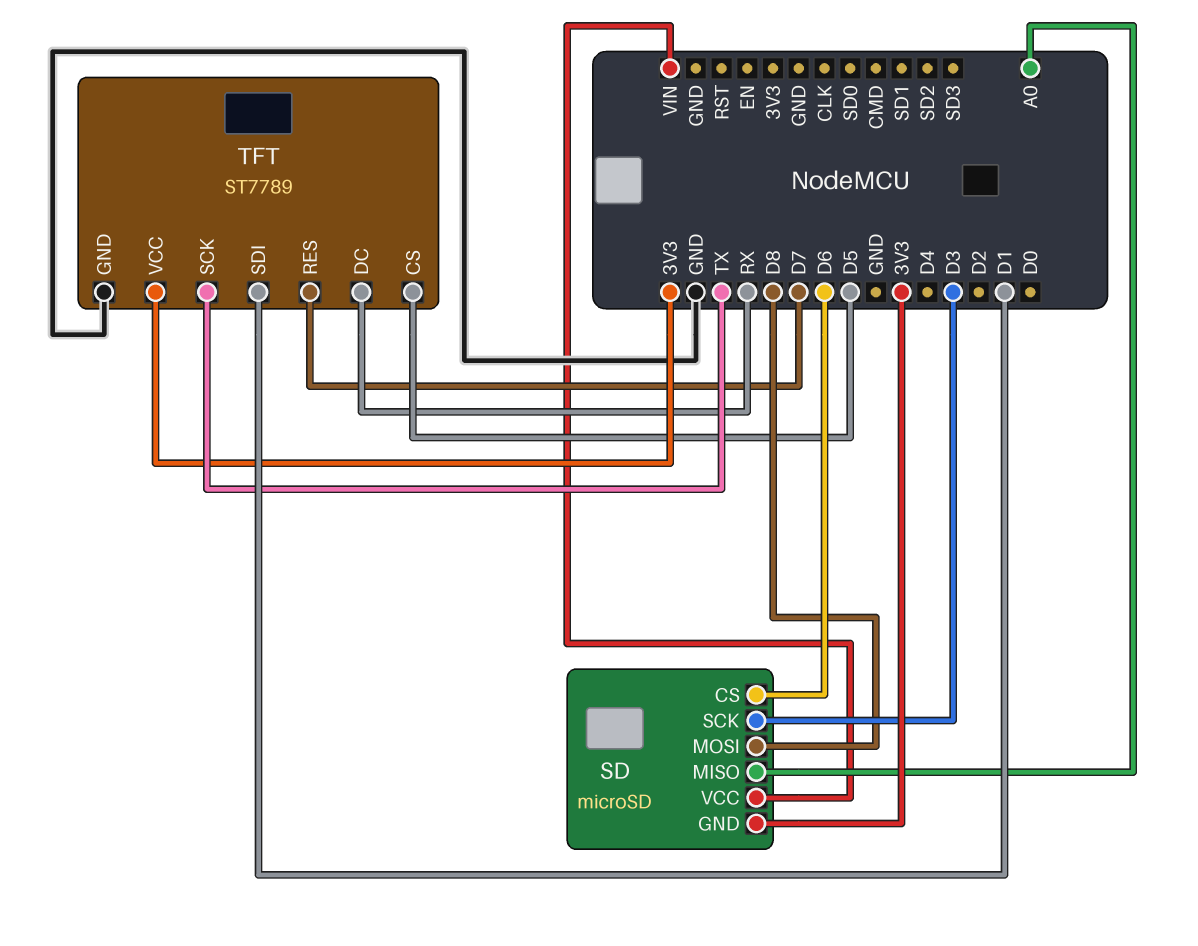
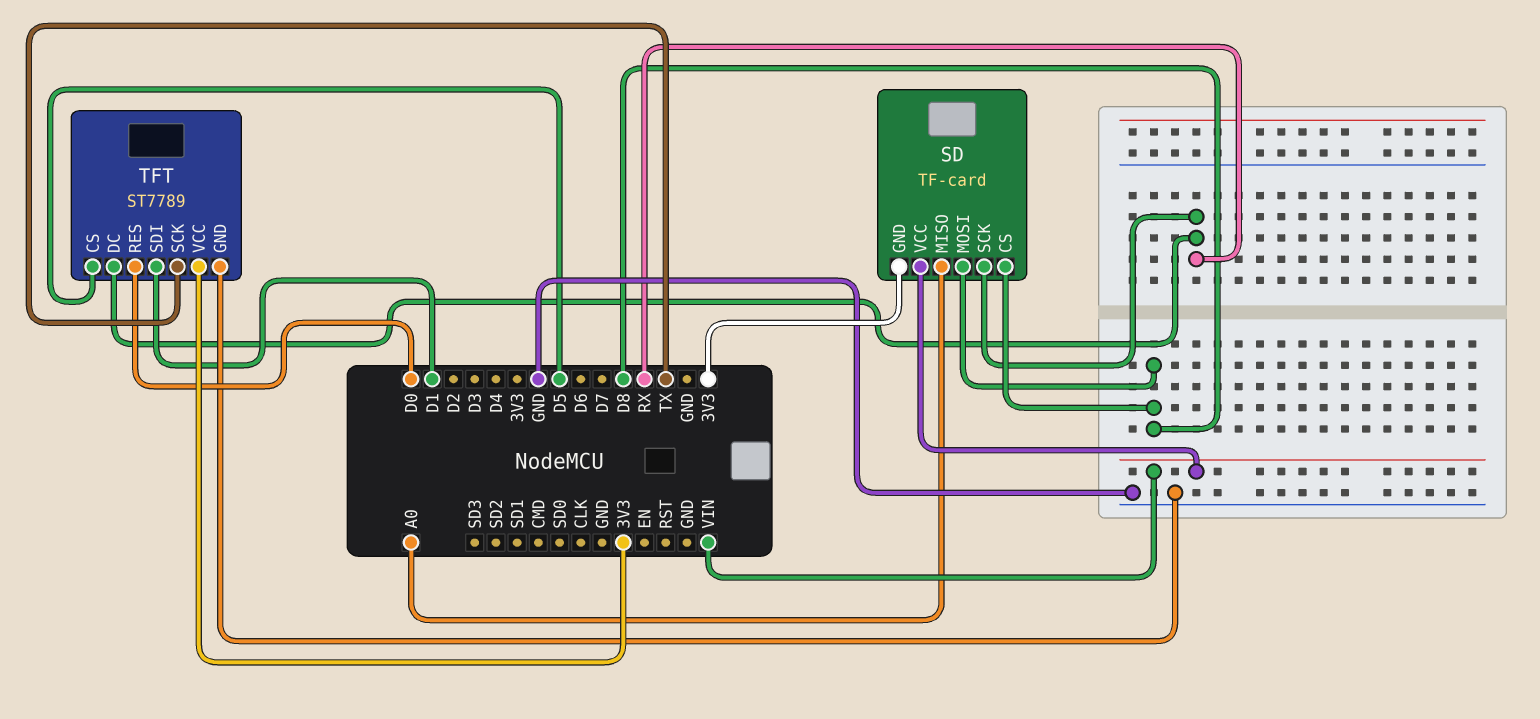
SD: microSD -> TF-card
SD pin CS: D6 -> D8
SD pin SCK: D3 -> RX
TFT pin RES: D7 -> D0

